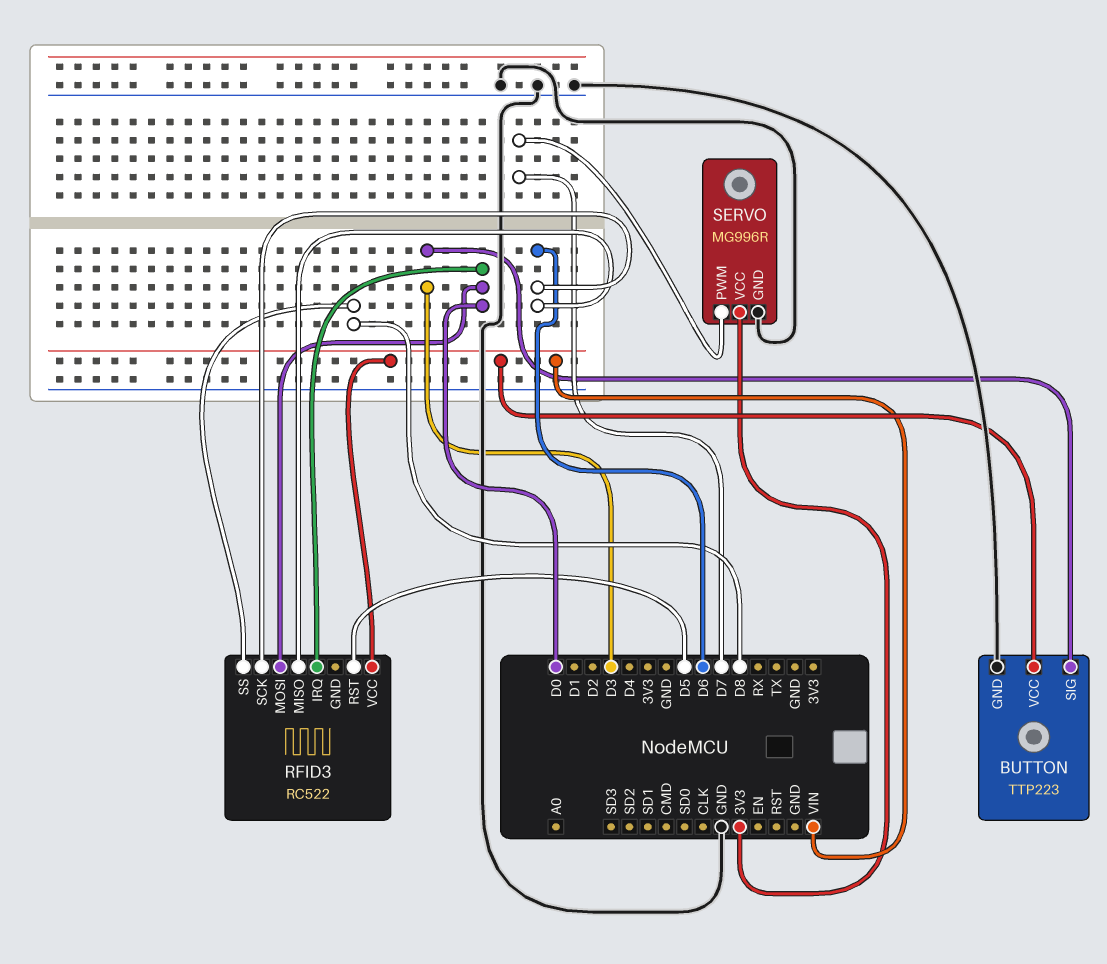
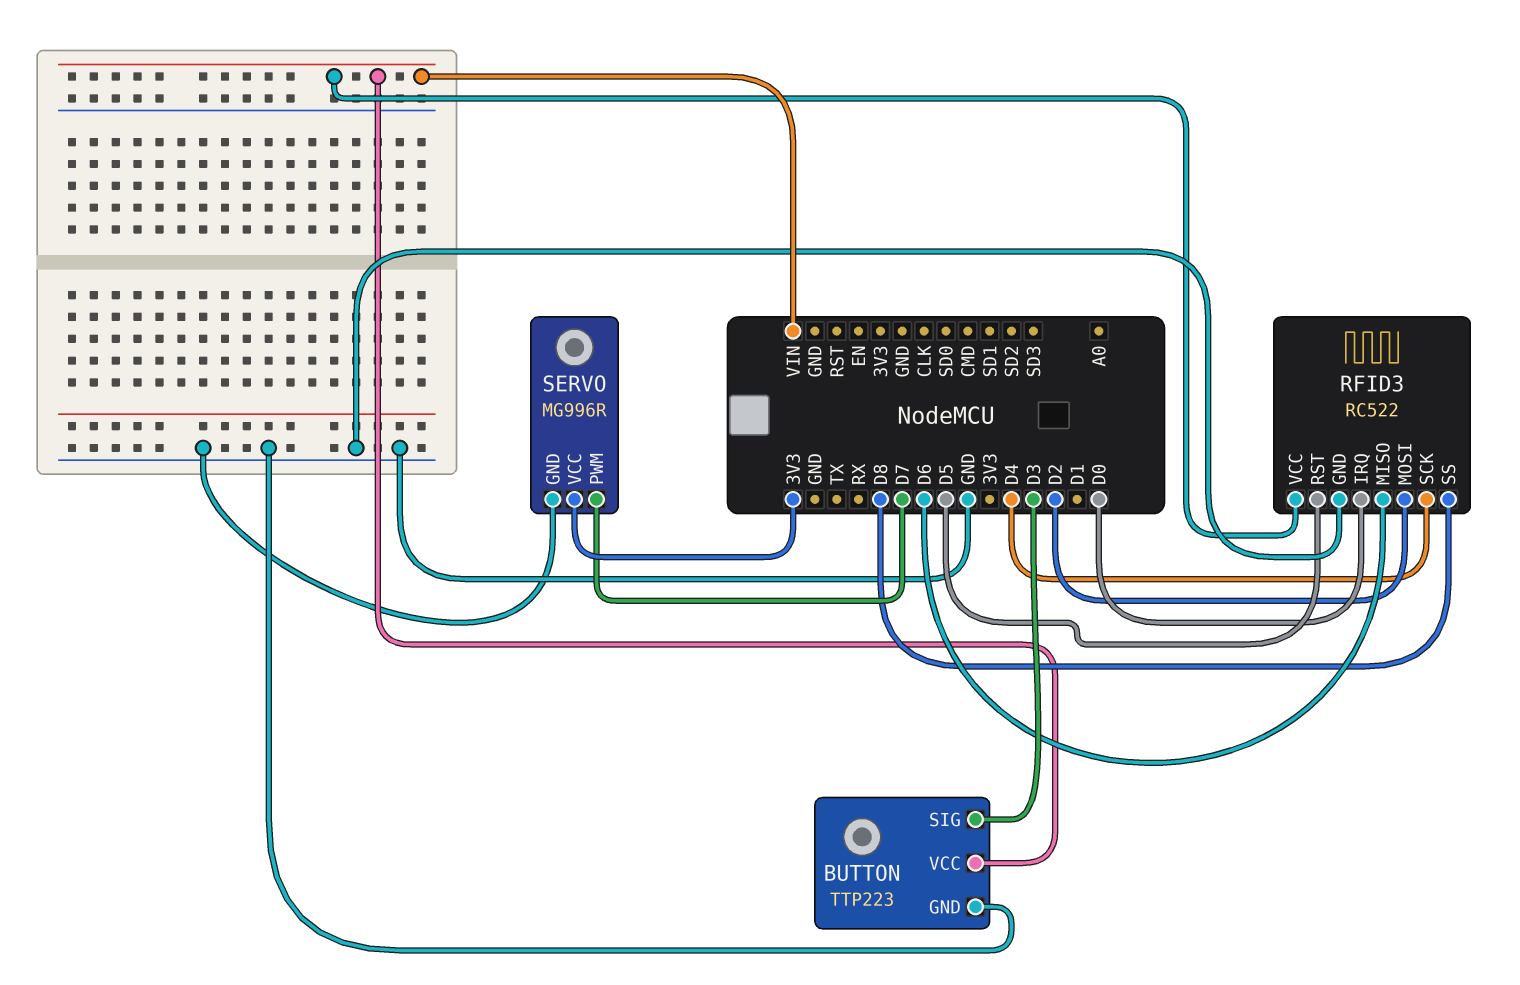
RFID3 pin GND: none -> GND
RFID3 pin MOSI: D0 -> D2
RFID3 pin SCK: D6 -> D4

